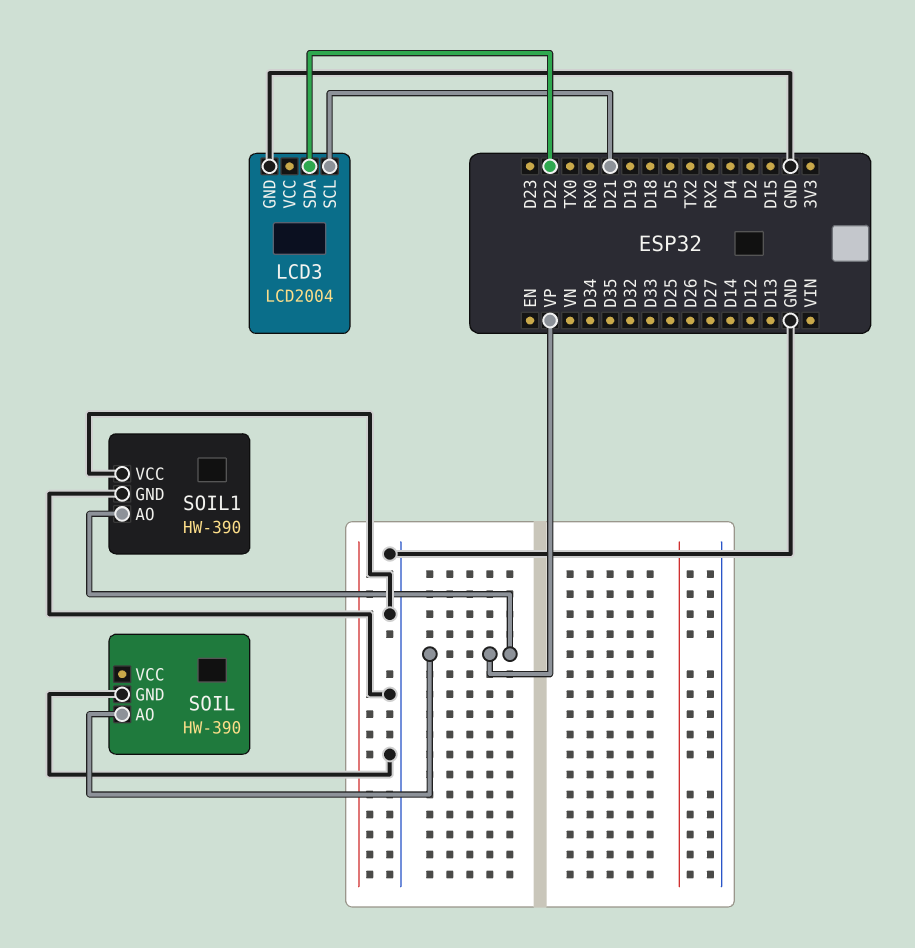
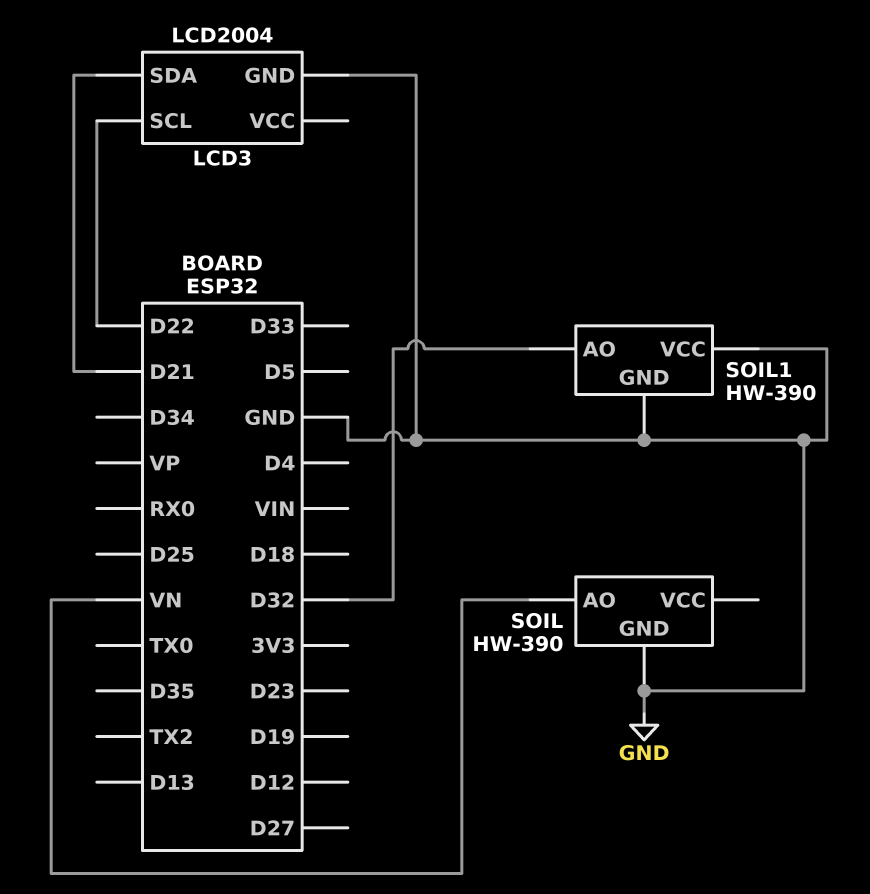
LCD3 pin SCL: D21 -> D22
LCD3 pin SDA: D22 -> D21
SOIL pin AO: VP -> VN
SOIL1 pin AO: VP -> D32

